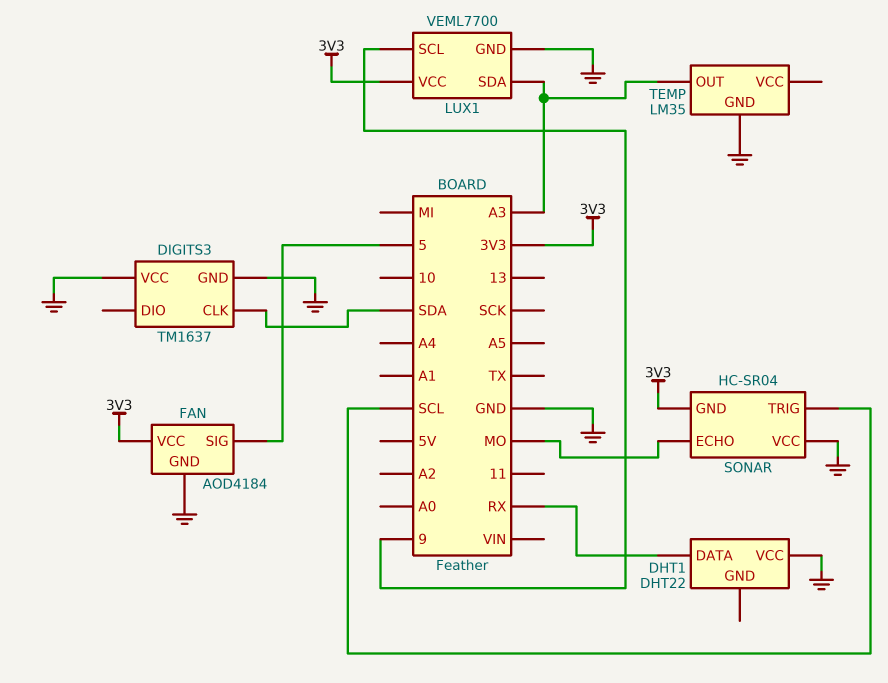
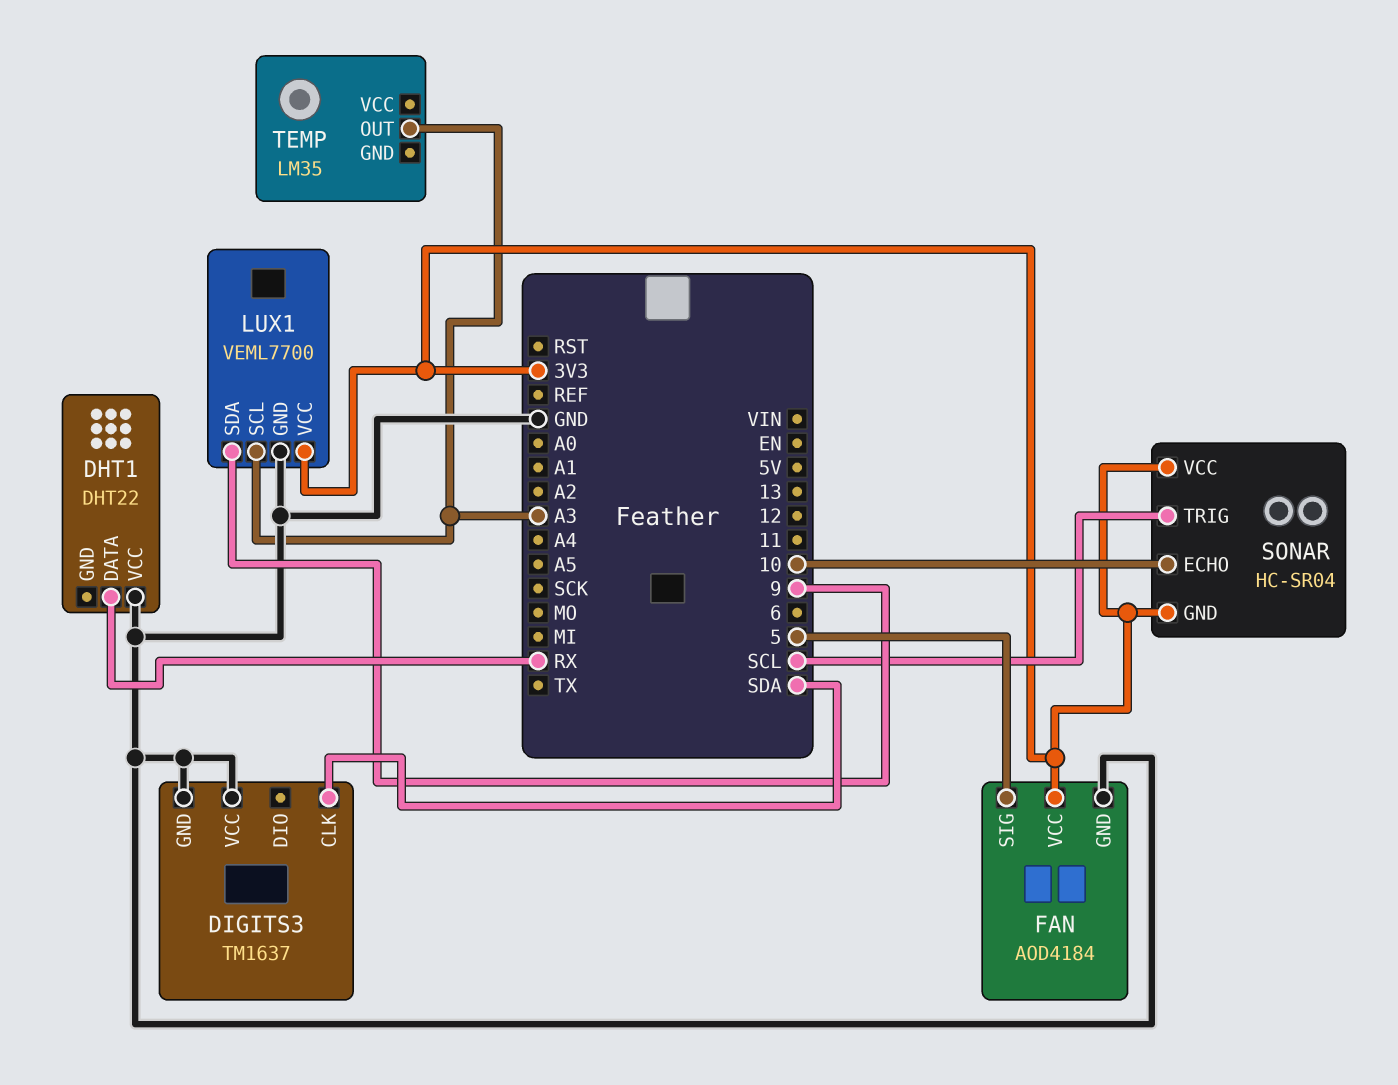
LUX1 pin SCL: 9 -> A3
LUX1 pin SDA: A3 -> 9
SONAR pin ECHO: MO -> 10
SONAR pin VCC: GND -> 3V3
TEMP pin GND: GND -> none

